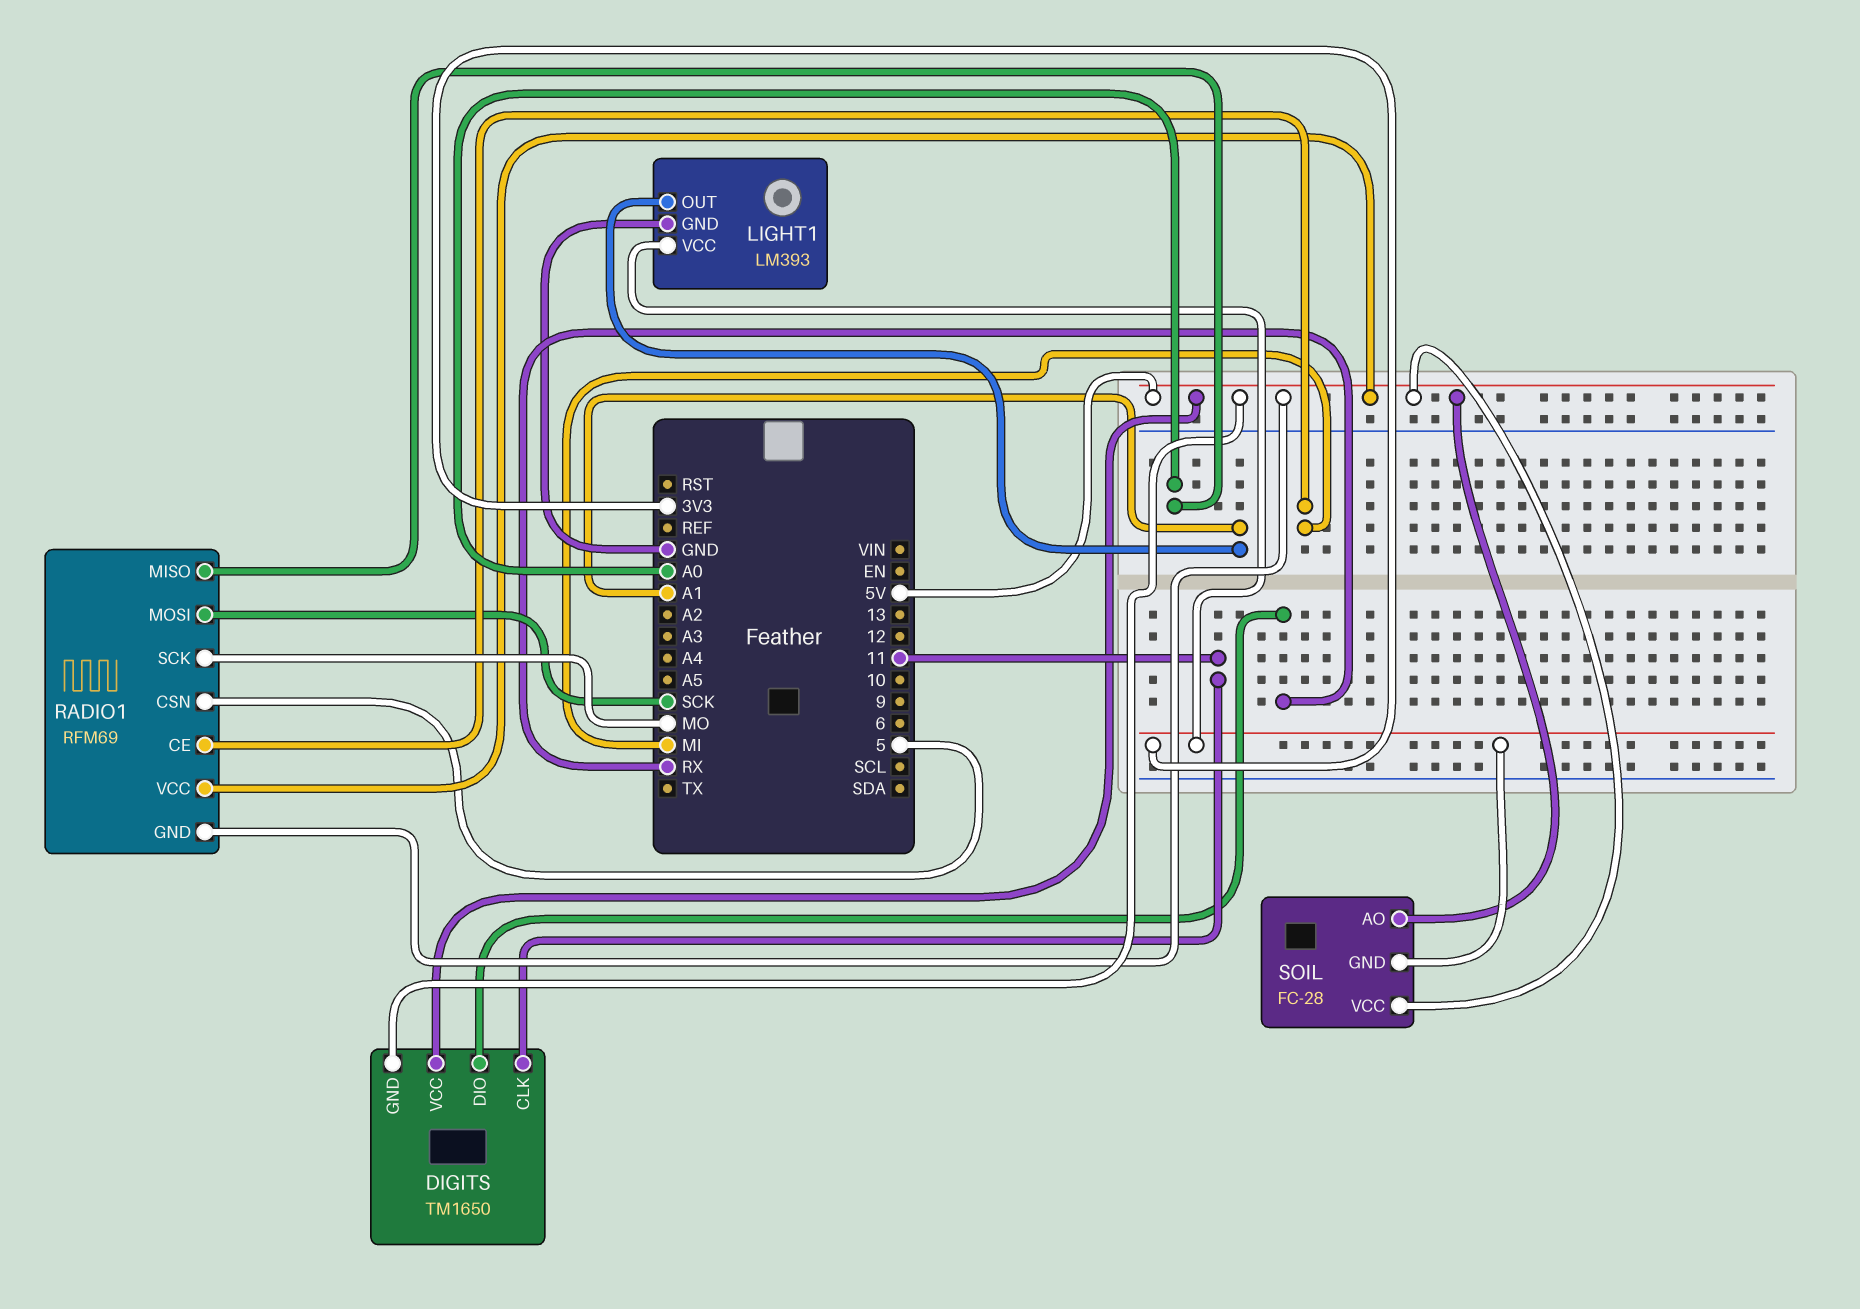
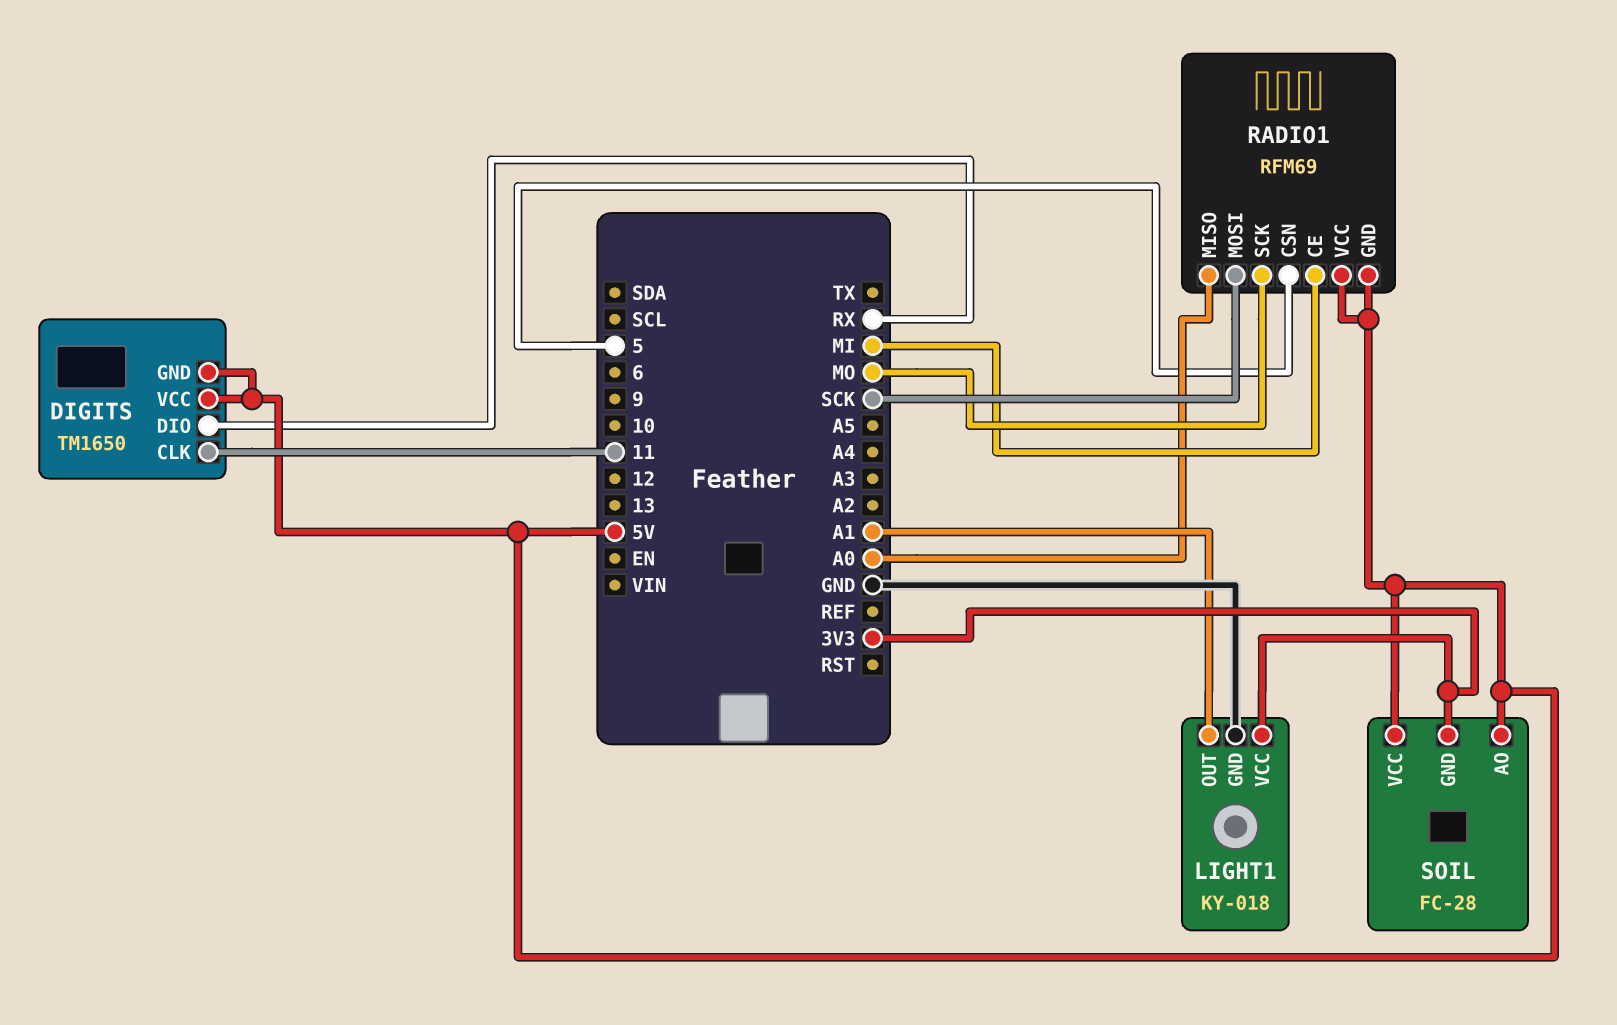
LIGHT1: LM393 -> KY-018

